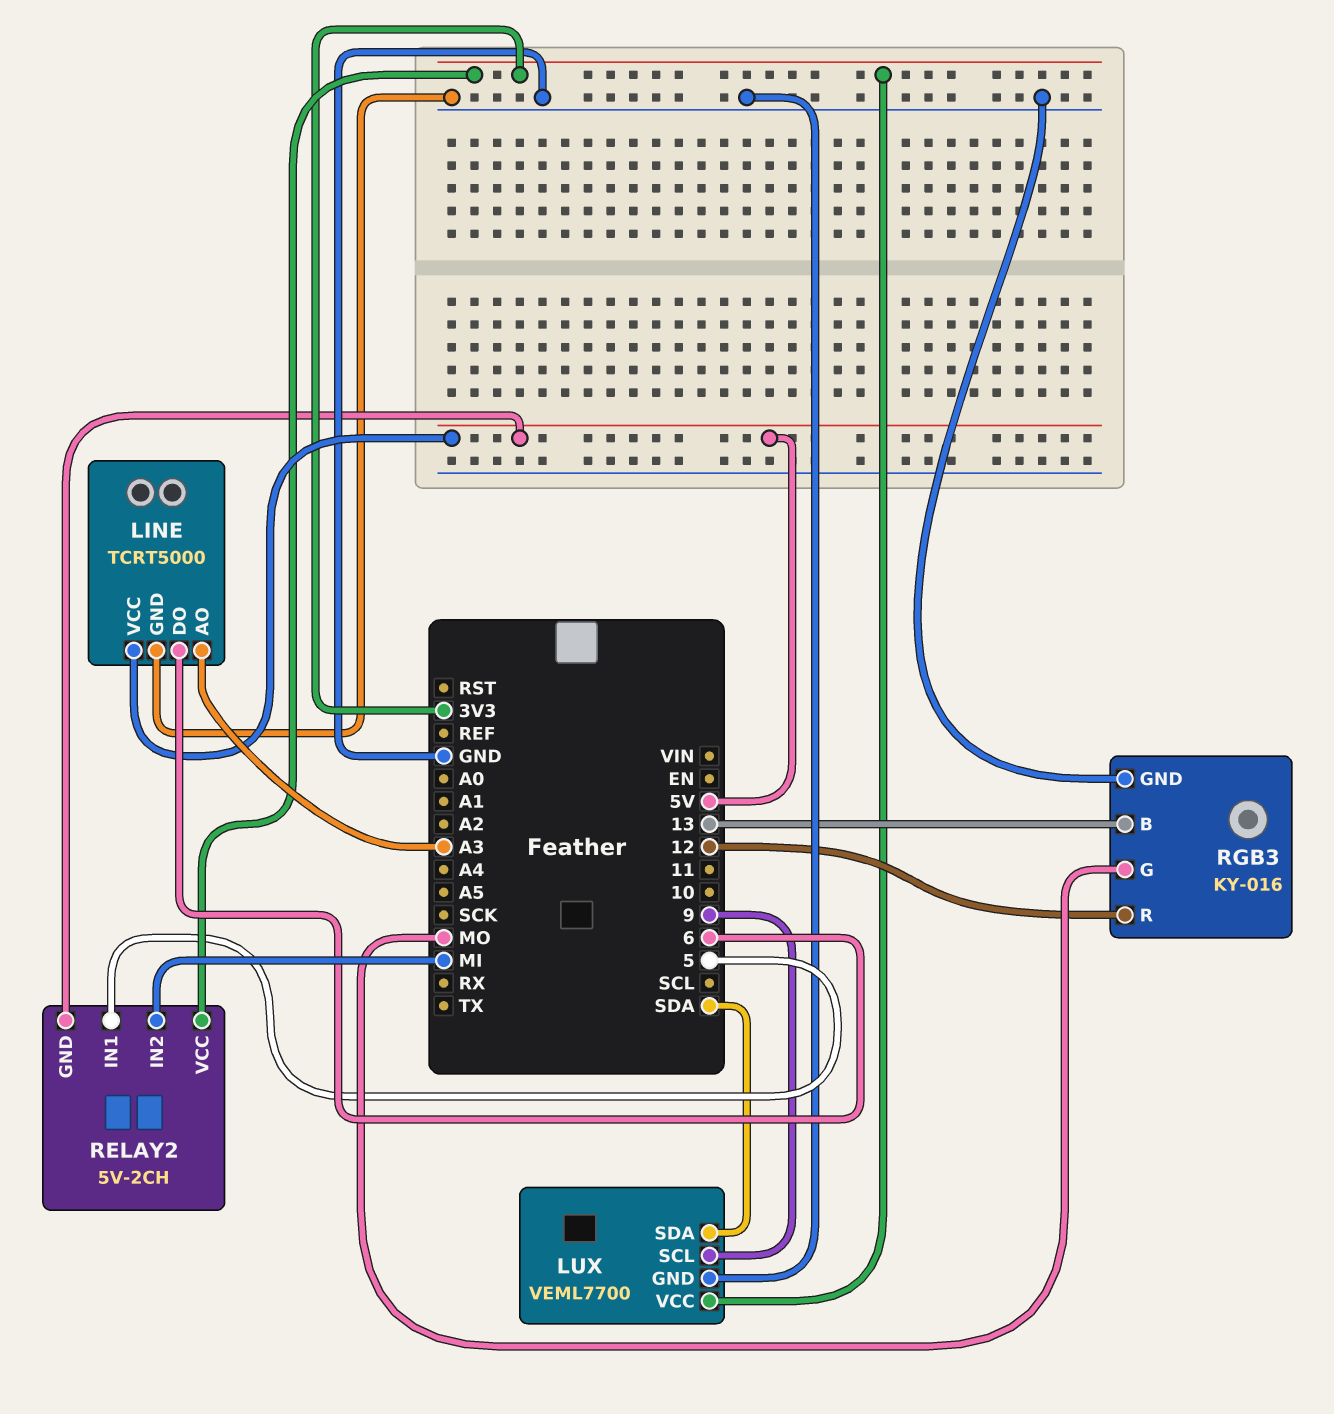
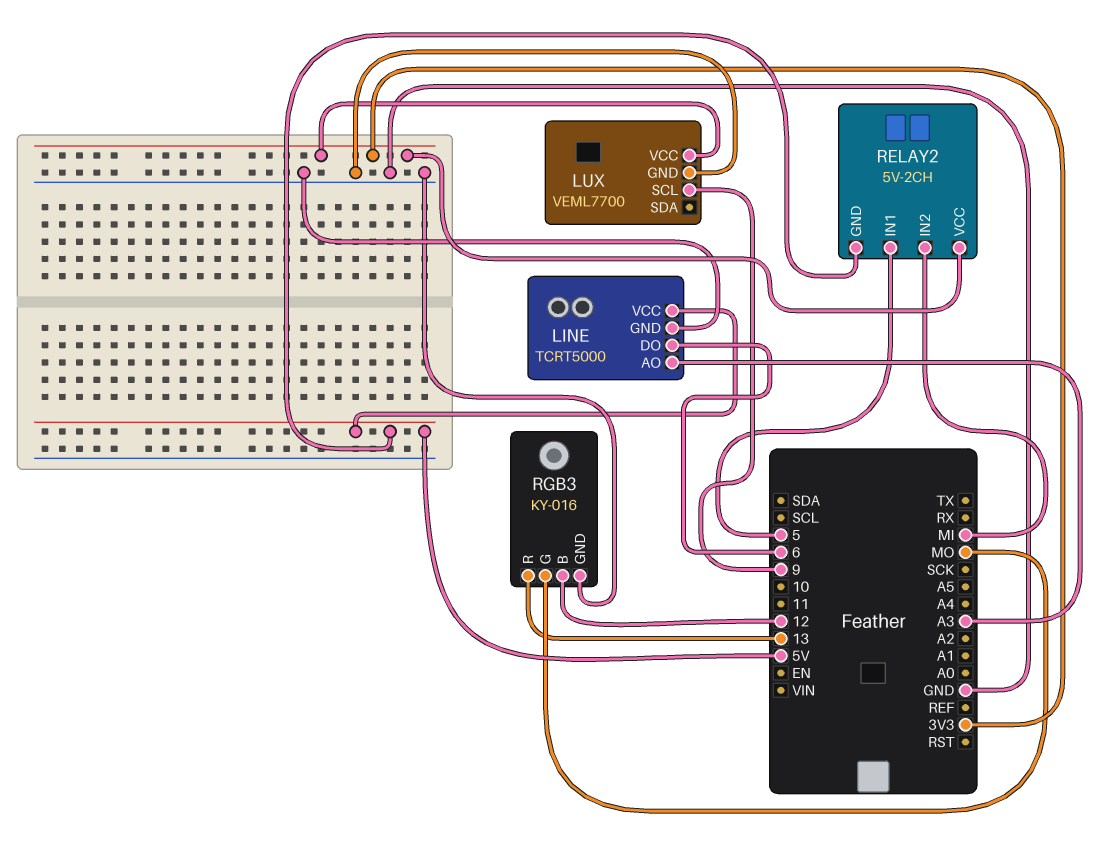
LUX pin SDA: SDA -> none
RGB3 pin B: 13 -> 12
RGB3 pin R: 12 -> 13

